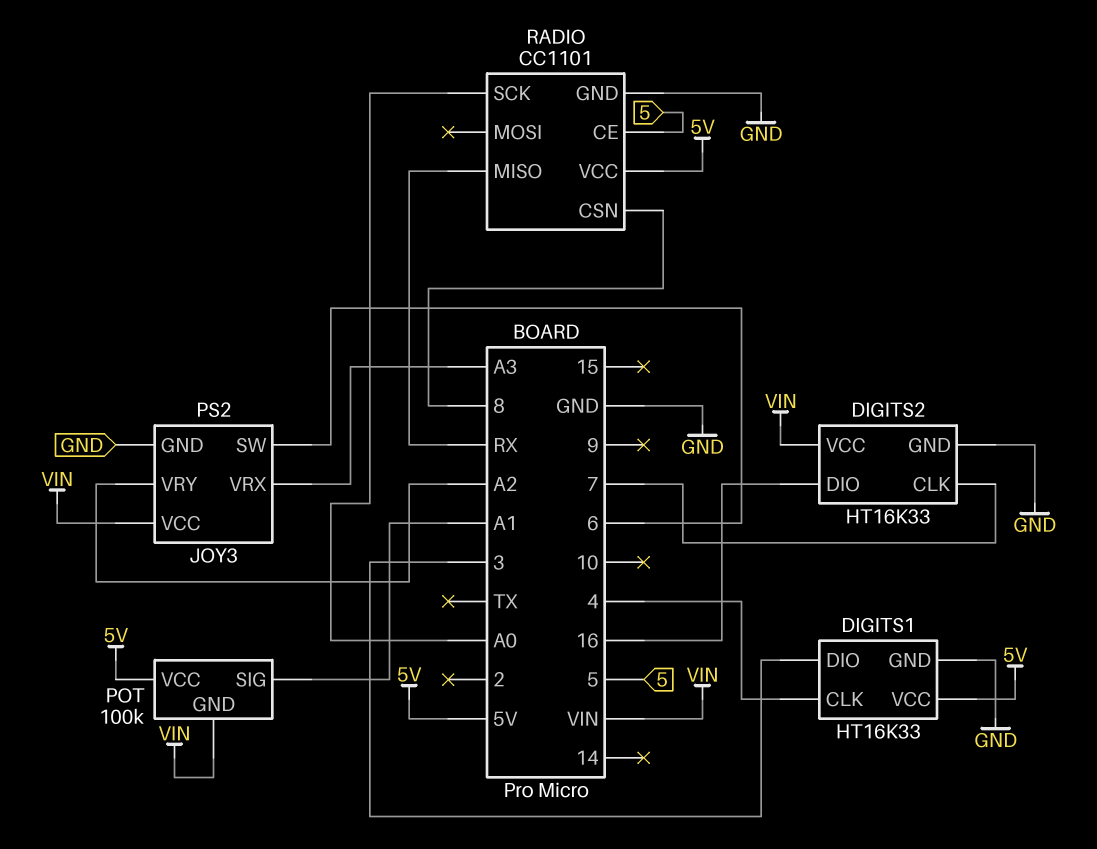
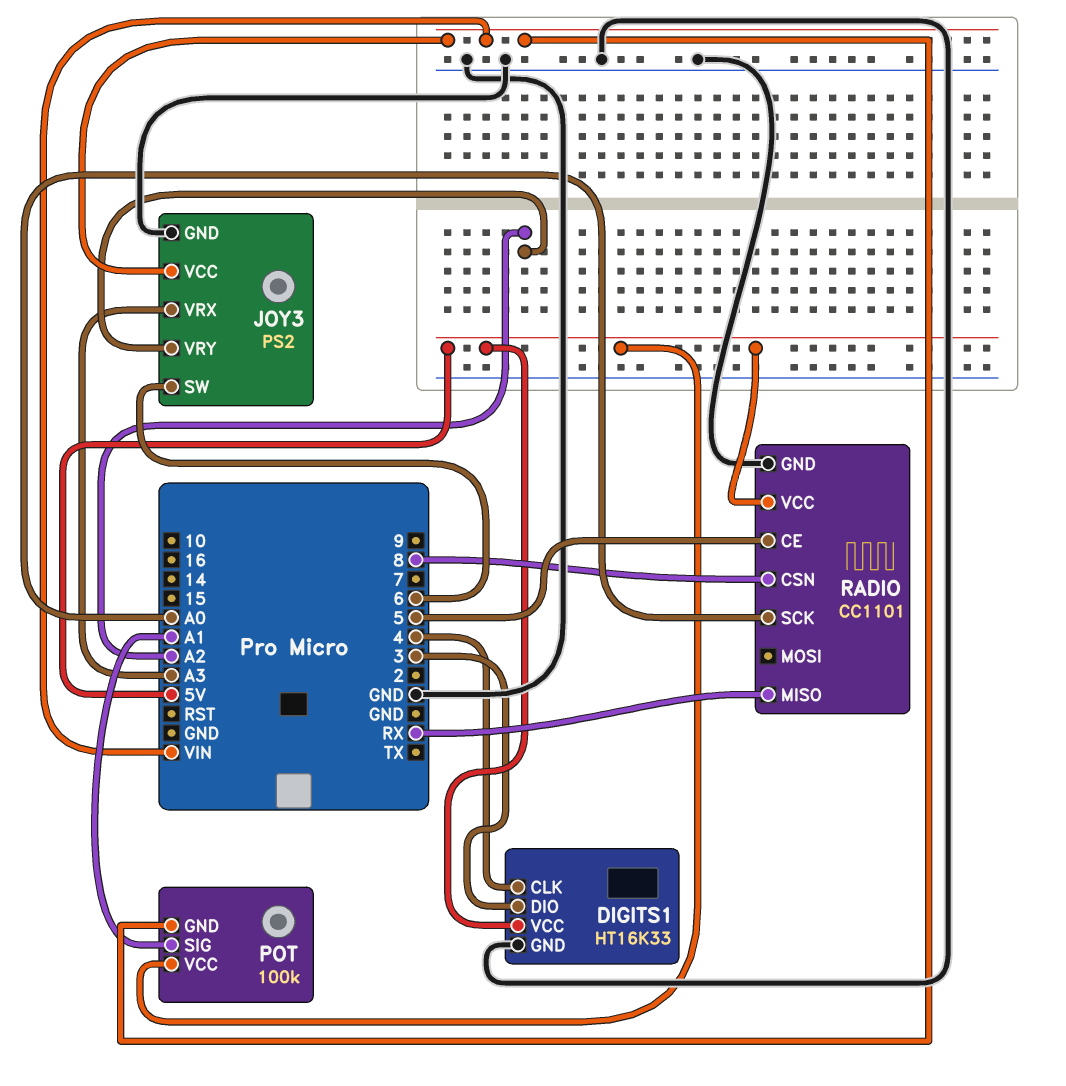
DIGITS2: HT16K33 -> none
DIGITS2 pin CLK: 7 -> none
DIGITS2 pin DIO: 16 -> none
DIGITS2 pin GND: GND -> none
DIGITS2 pin VCC: VIN -> none

